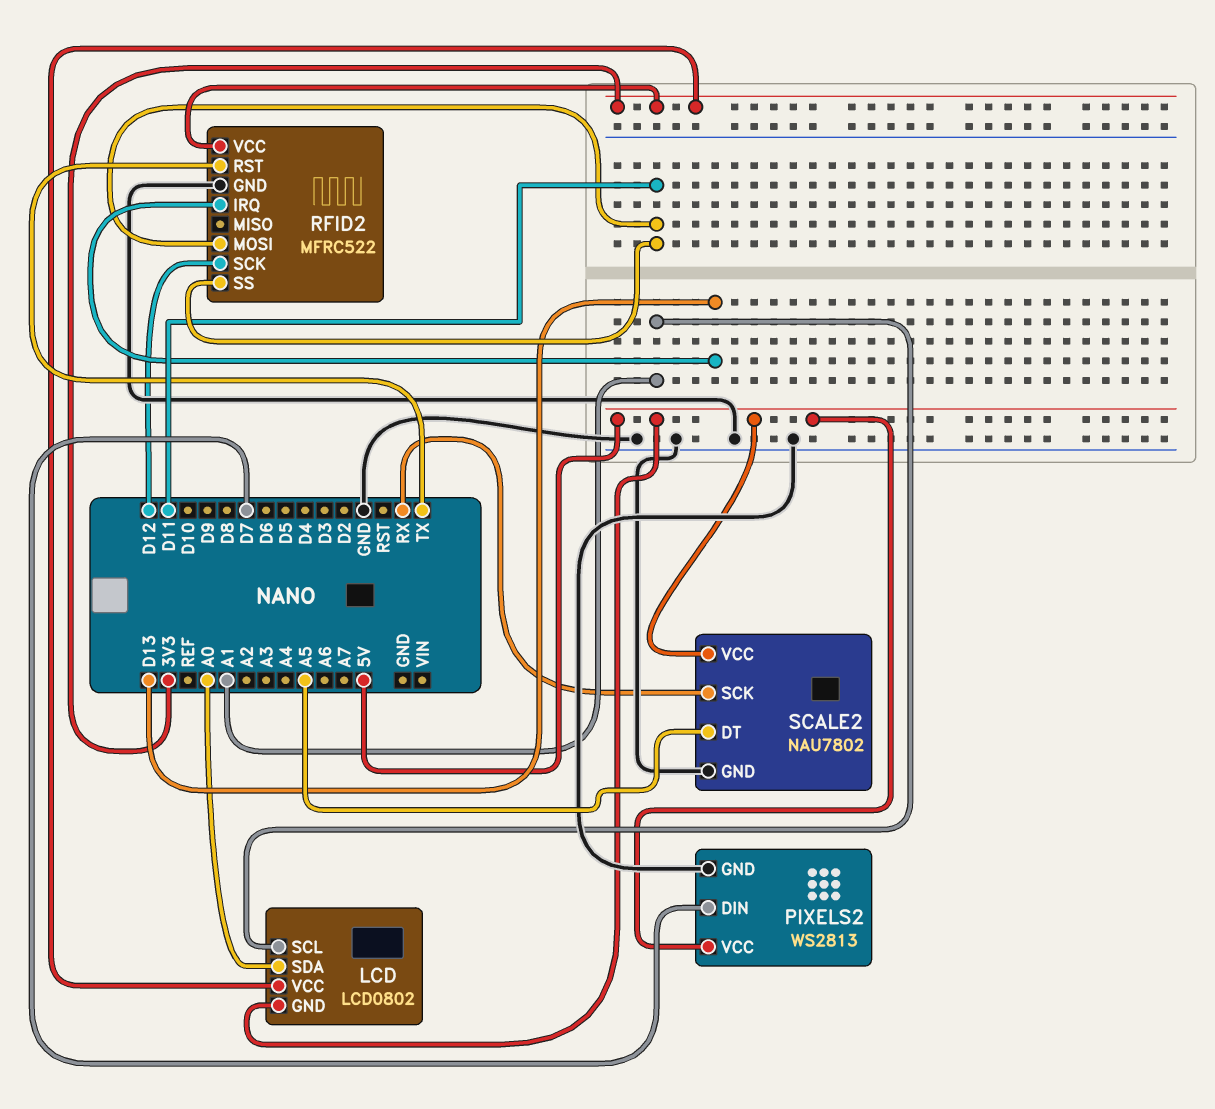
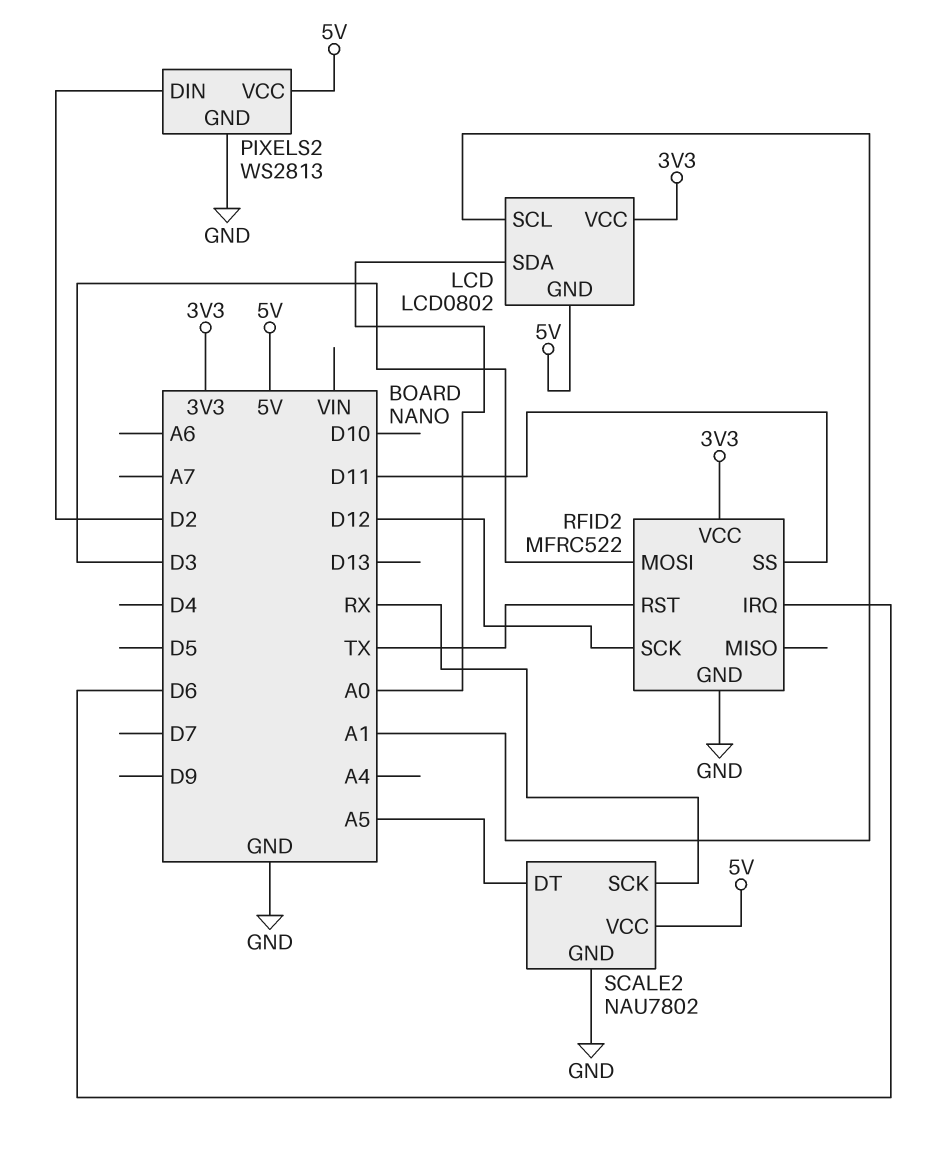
PIXELS2 pin DIN: D7 -> D2
RFID2 pin IRQ: D13 -> D6
RFID2 pin MOSI: D11 -> D3

